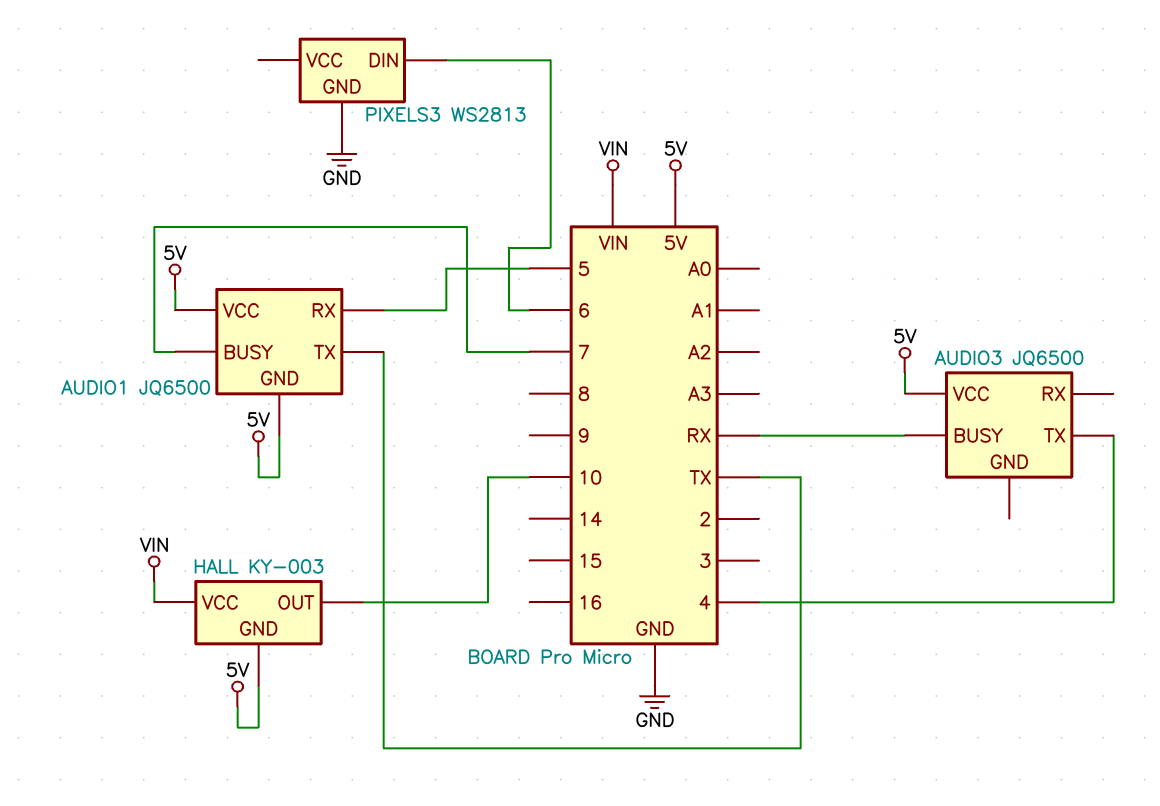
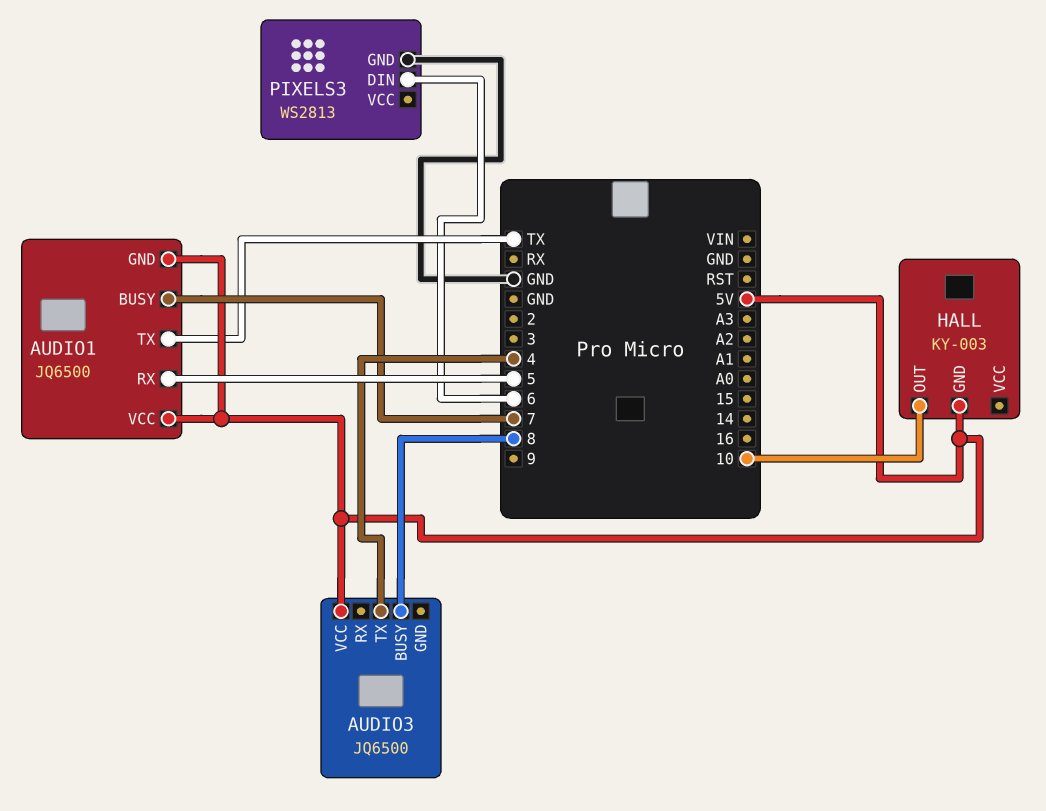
AUDIO3 pin BUSY: RX -> 8
HALL pin VCC: VIN -> none

